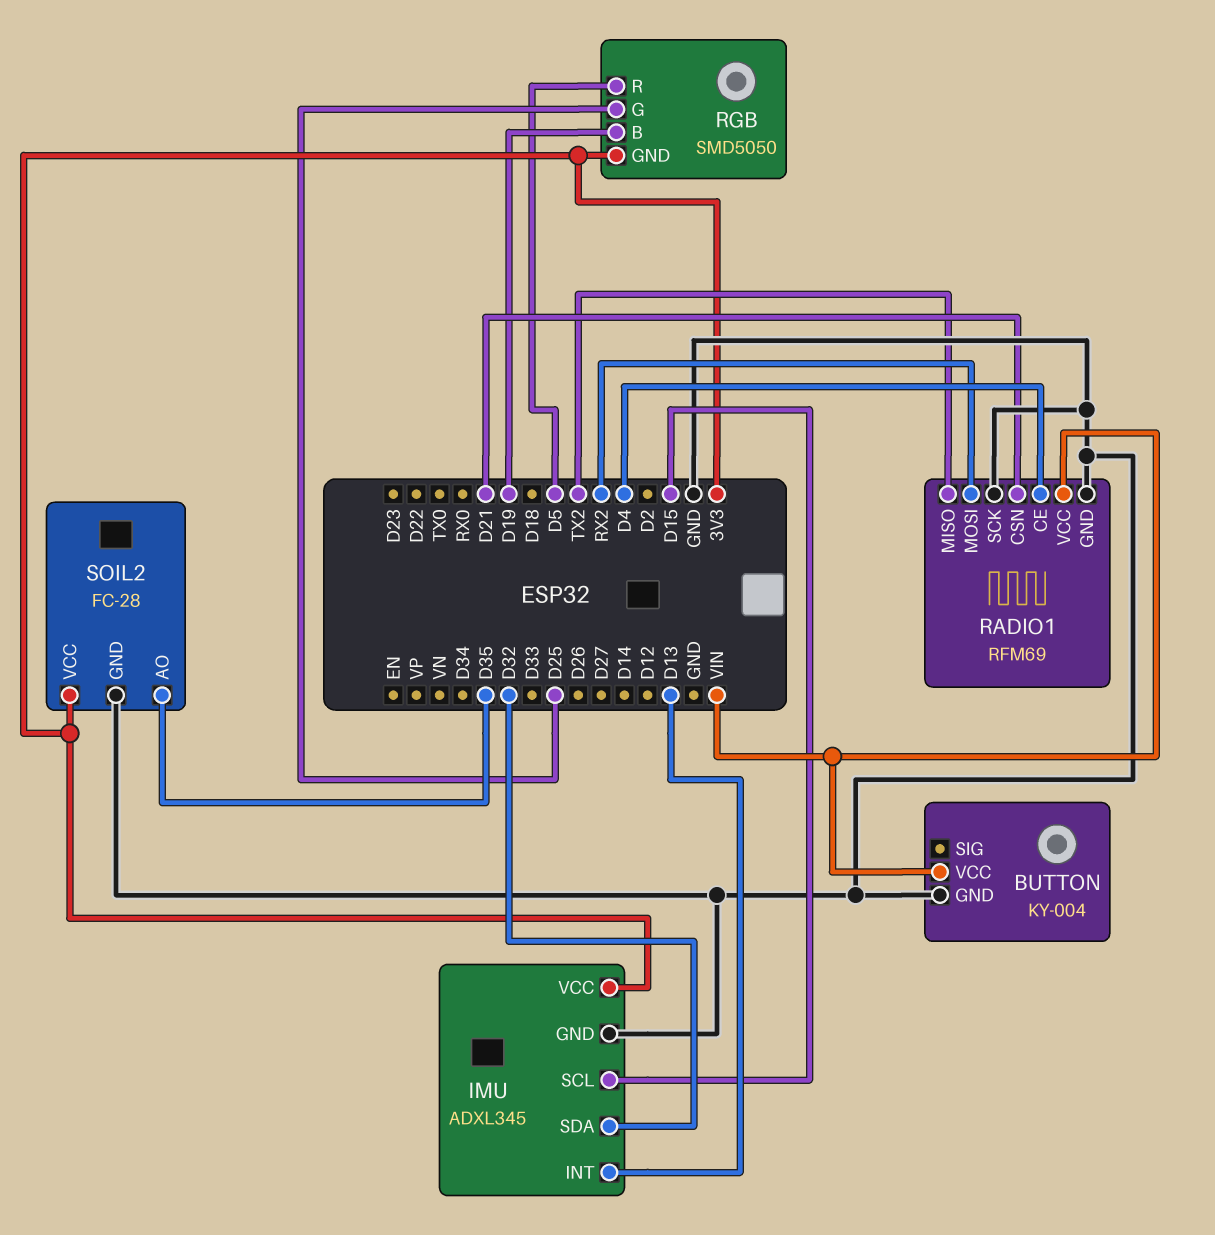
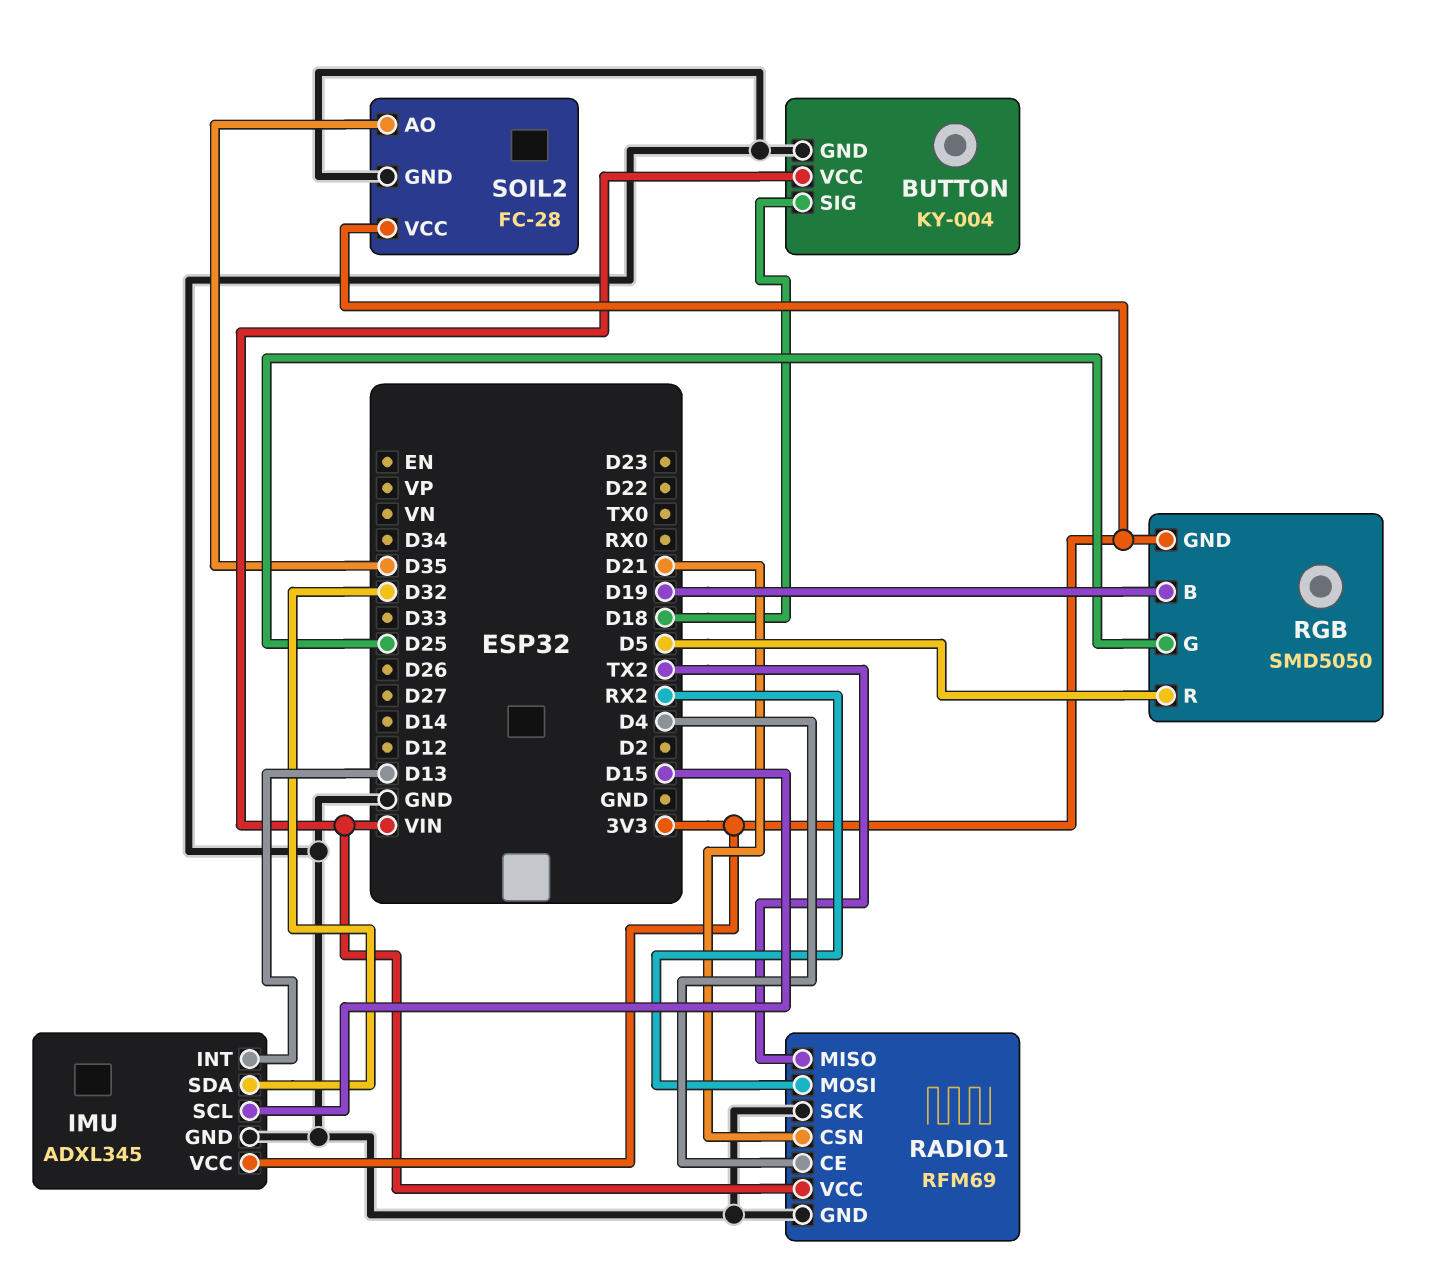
BUTTON pin SIG: none -> D18

